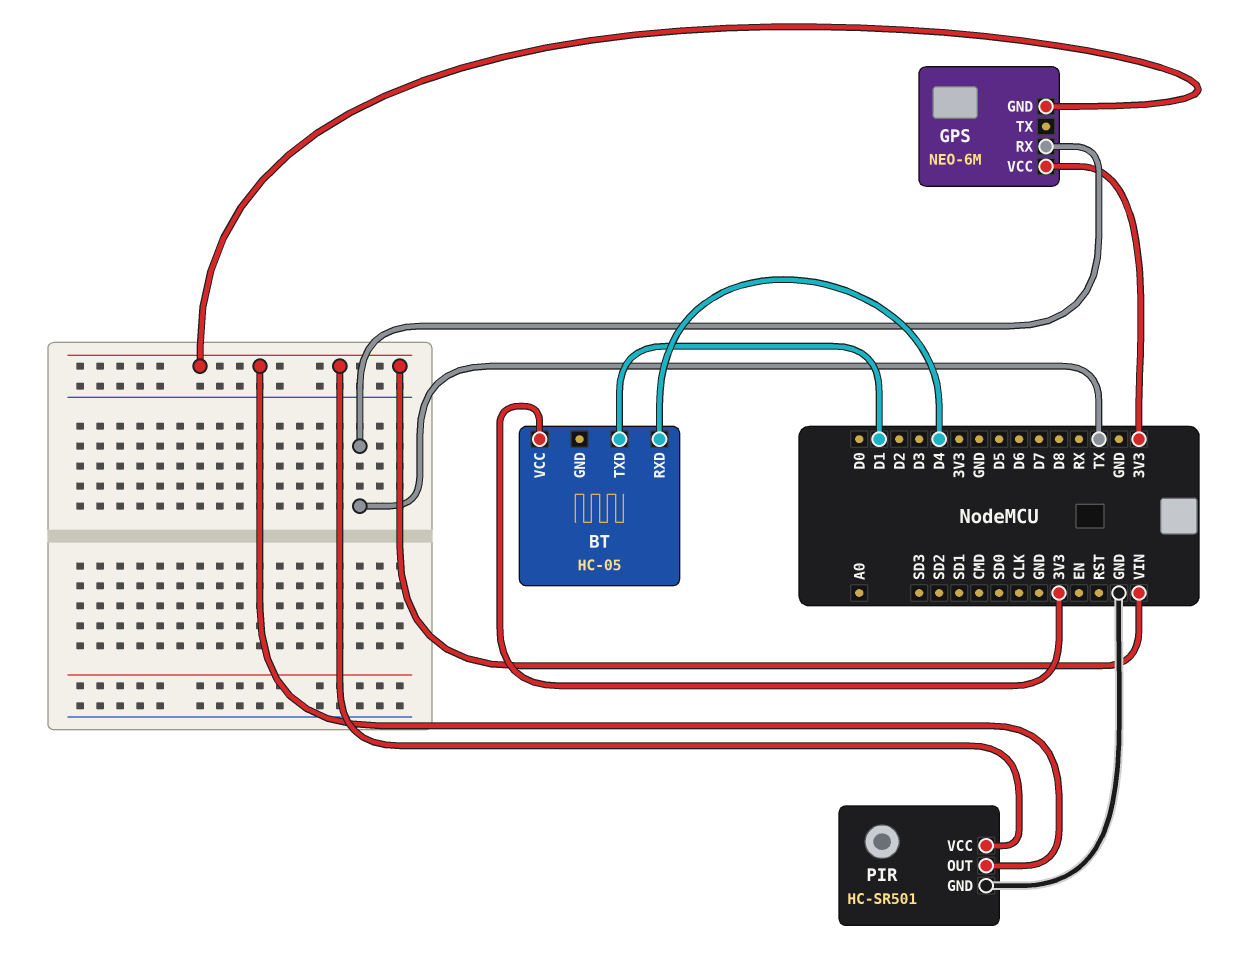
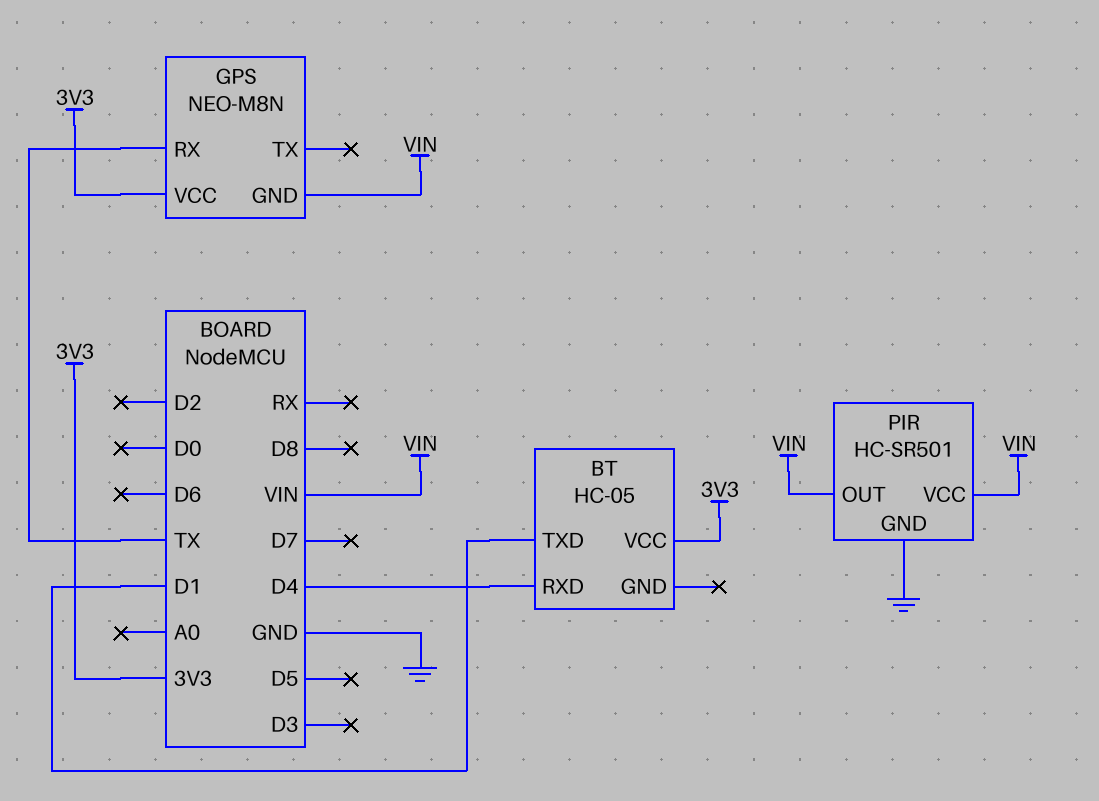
GPS: NEO-6M -> NEO-M8N

